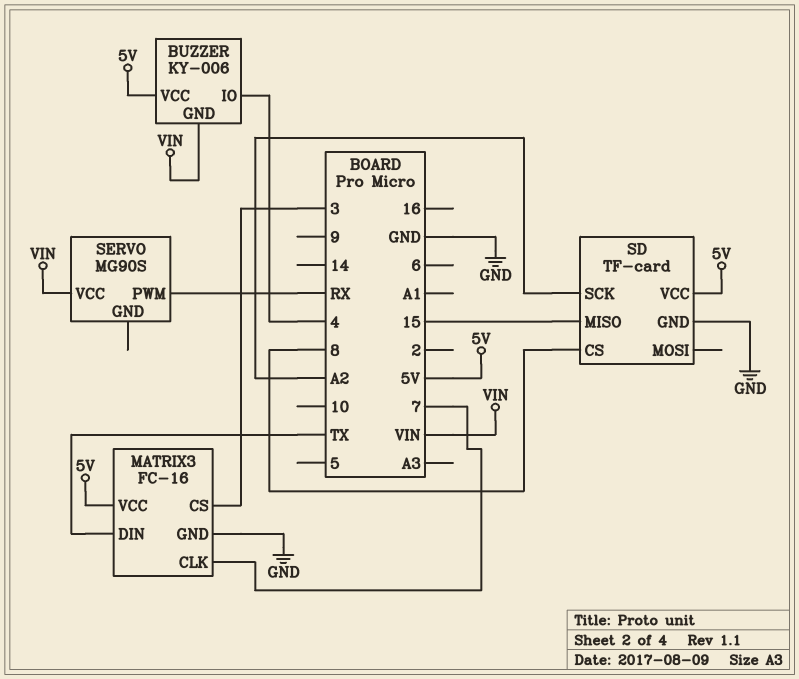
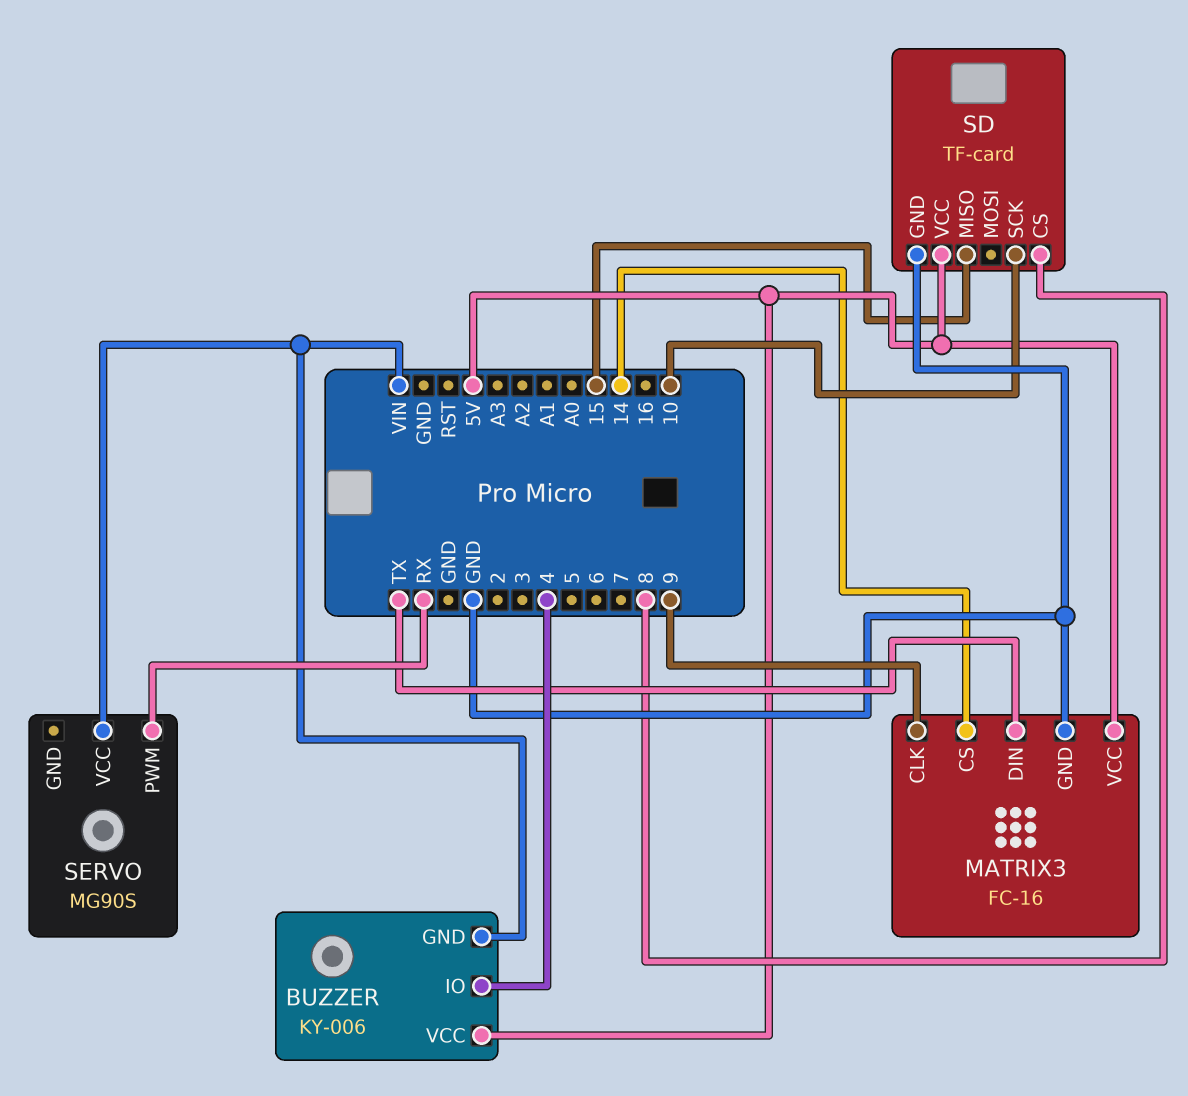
MATRIX3 pin CLK: 7 -> 9
MATRIX3 pin CS: 3 -> 14
SD pin SCK: A2 -> 10

